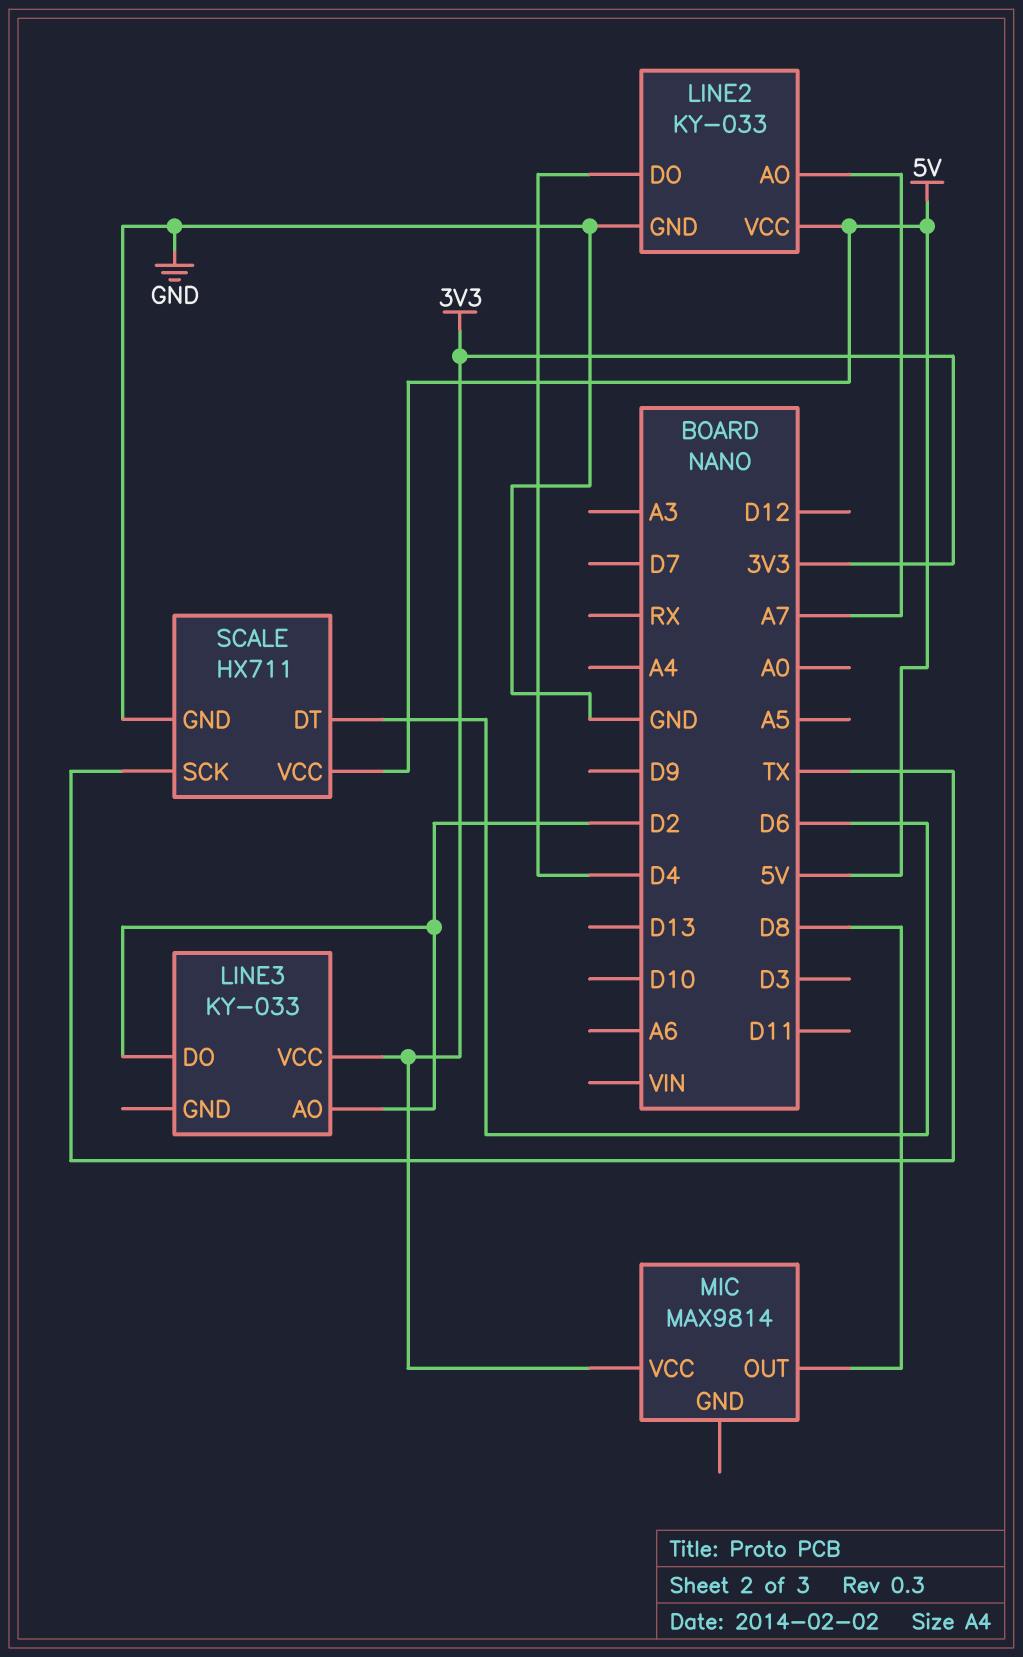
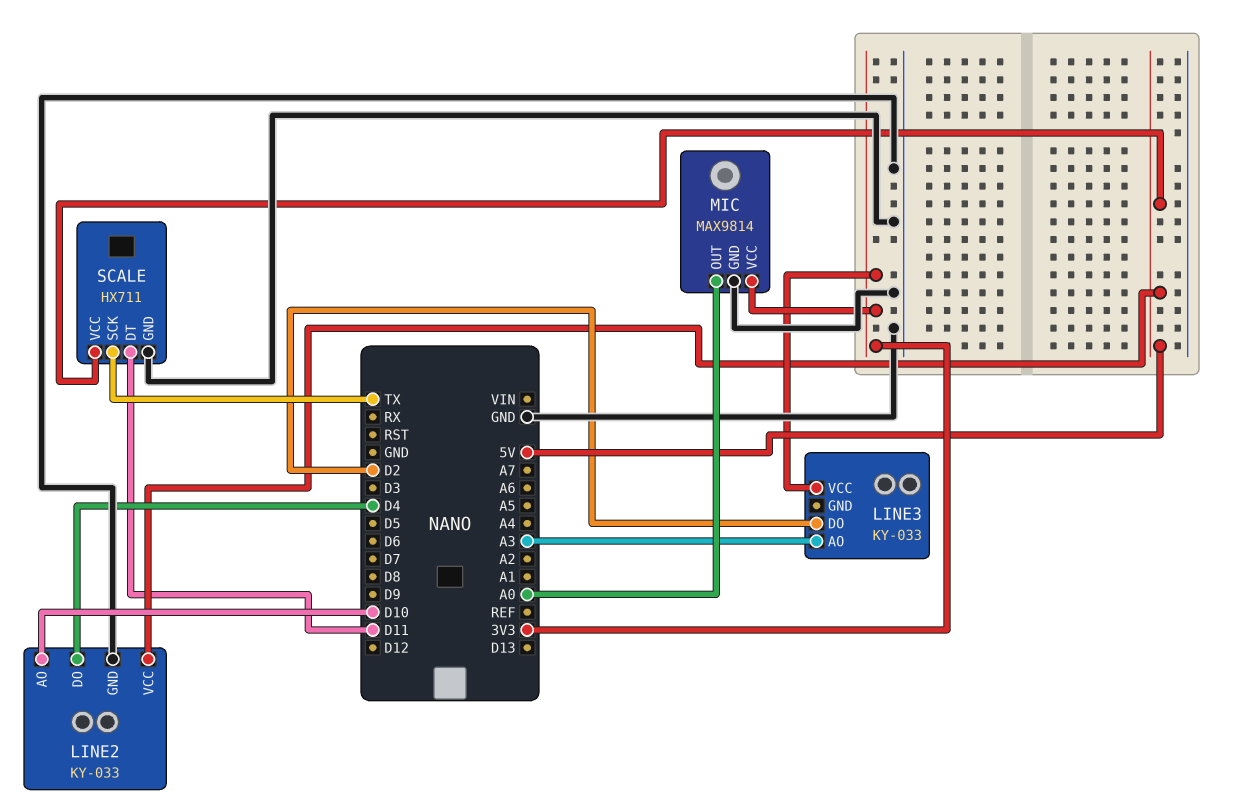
LINE2 pin AO: A7 -> D10
LINE3 pin AO: D2 -> A3
MIC pin GND: none -> GND
MIC pin OUT: D8 -> A0
SCALE pin DT: D6 -> D11

